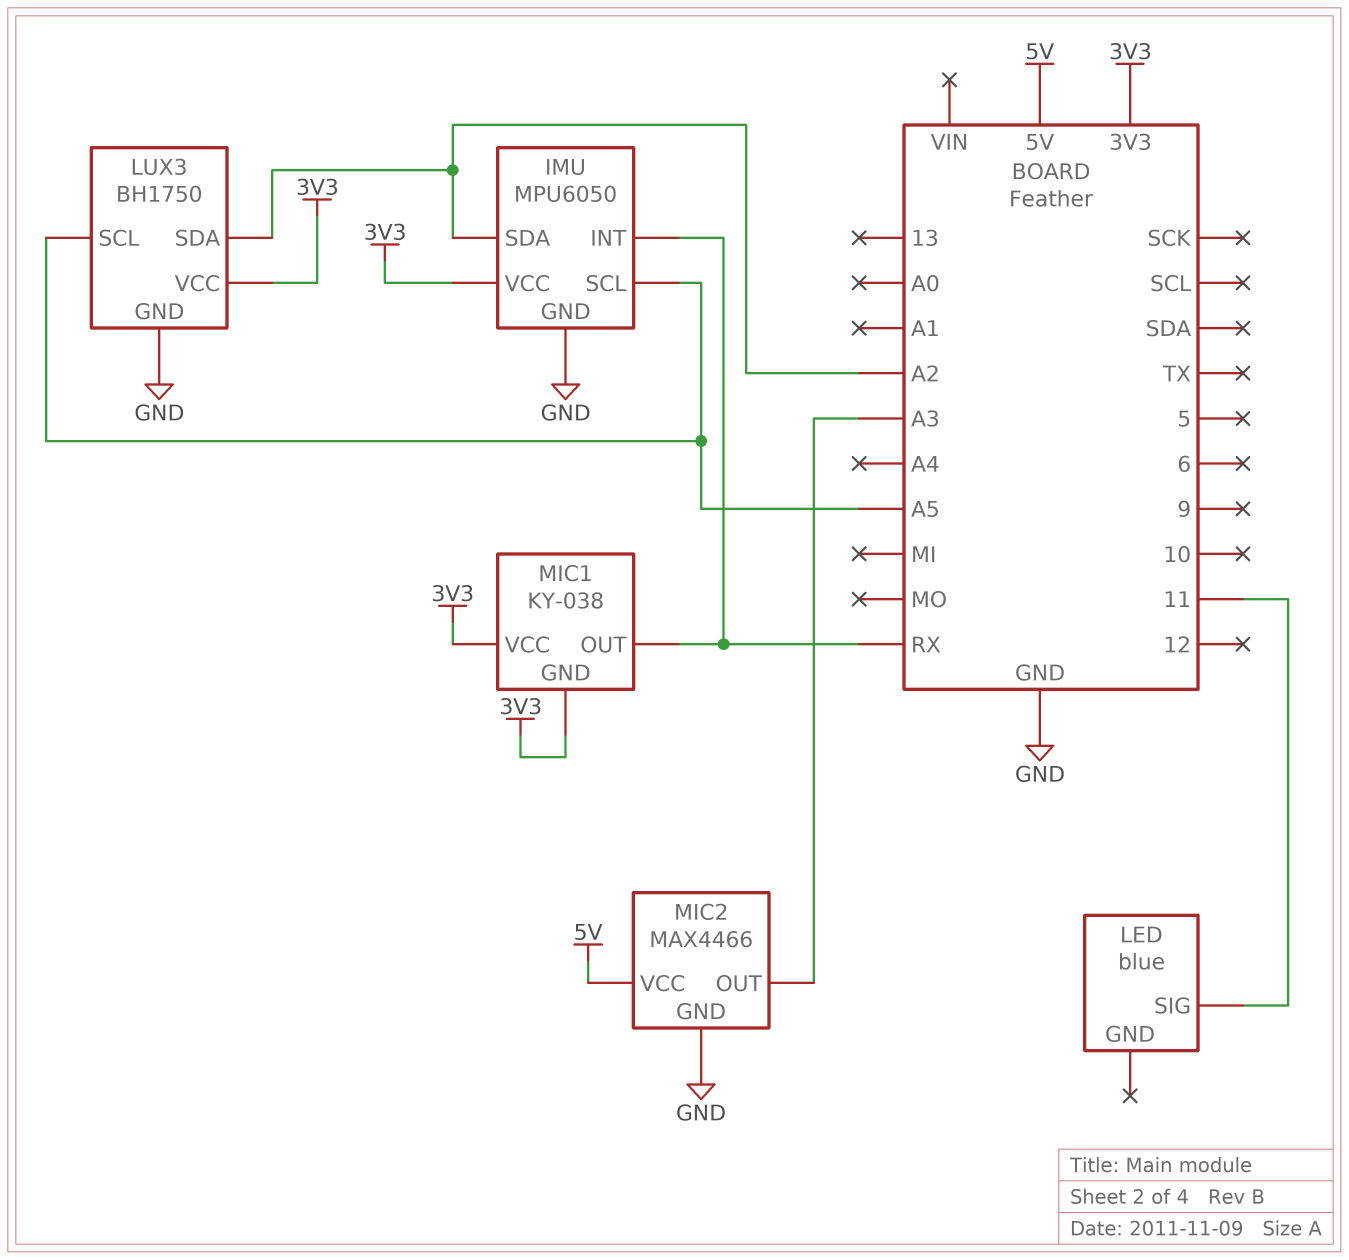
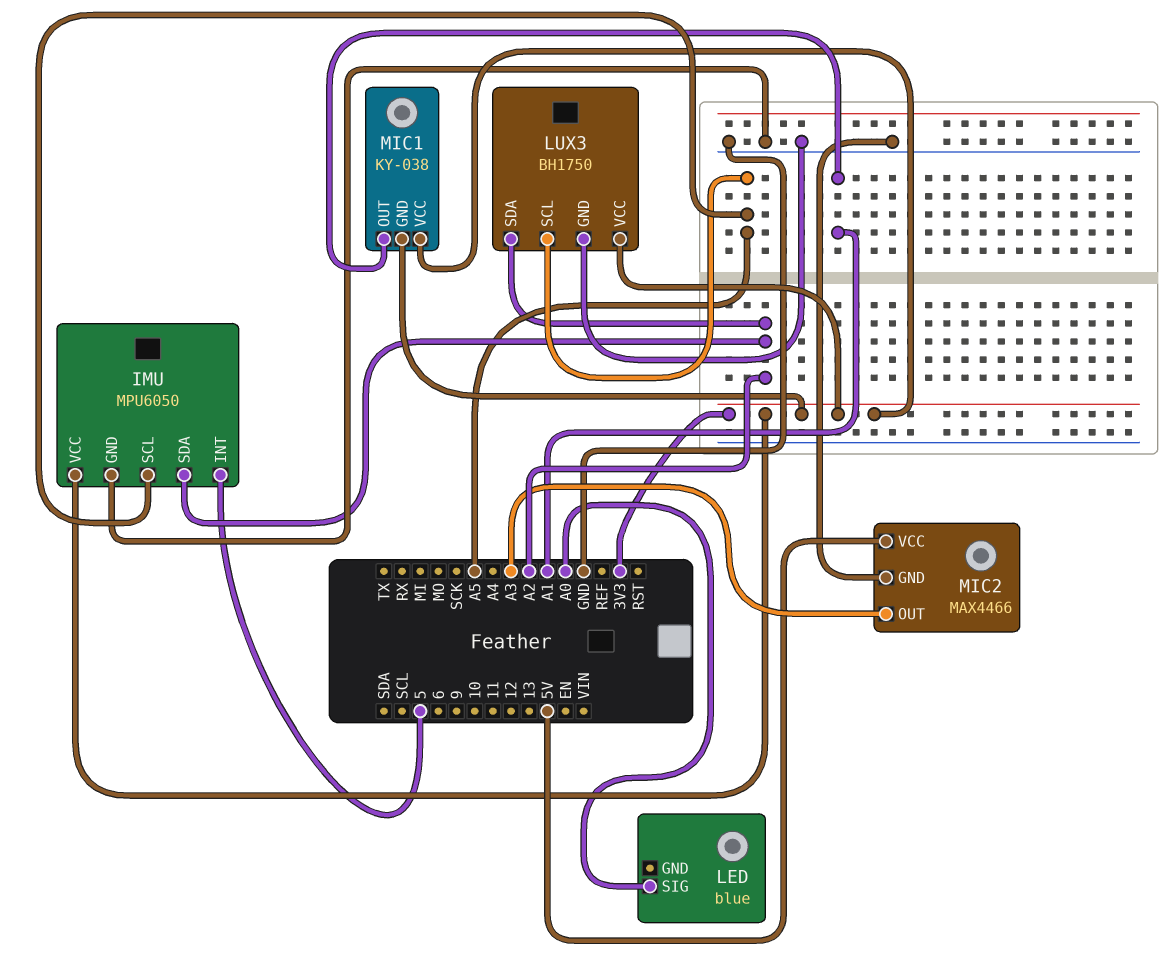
IMU pin INT: RX -> 5
LED pin SIG: 11 -> A0
MIC1 pin OUT: RX -> A1

